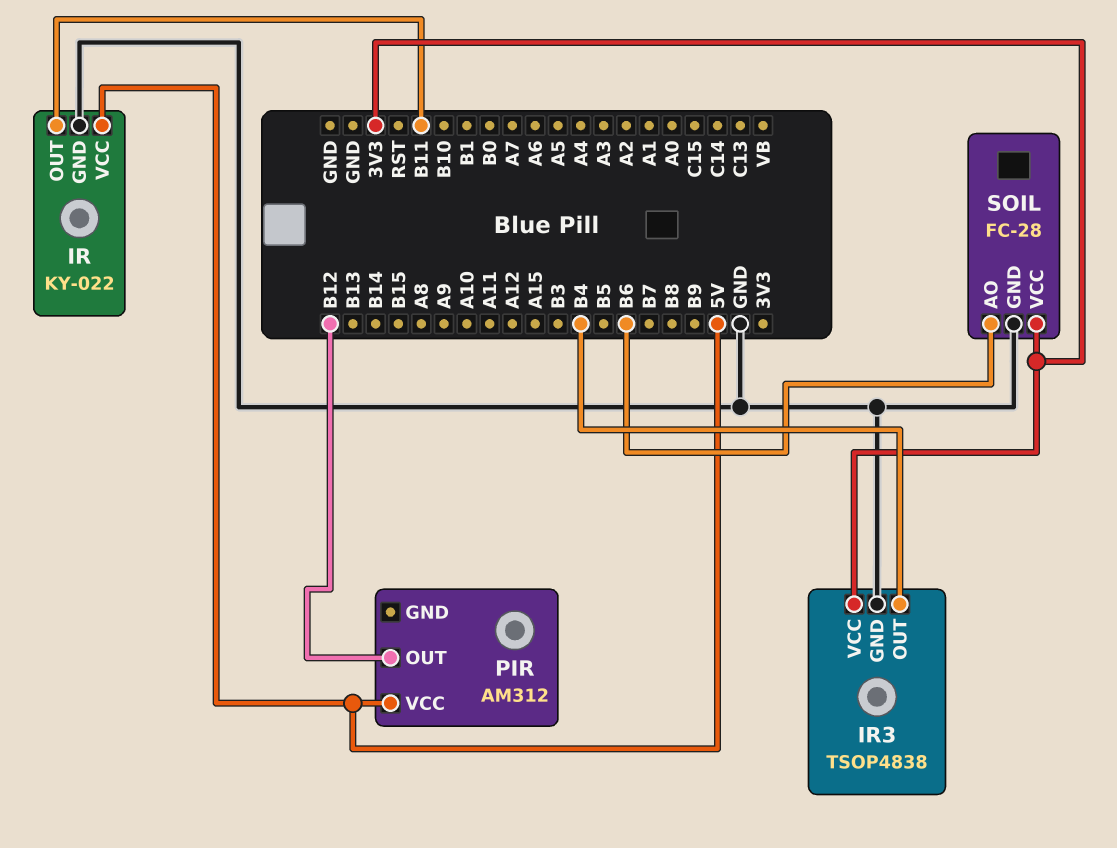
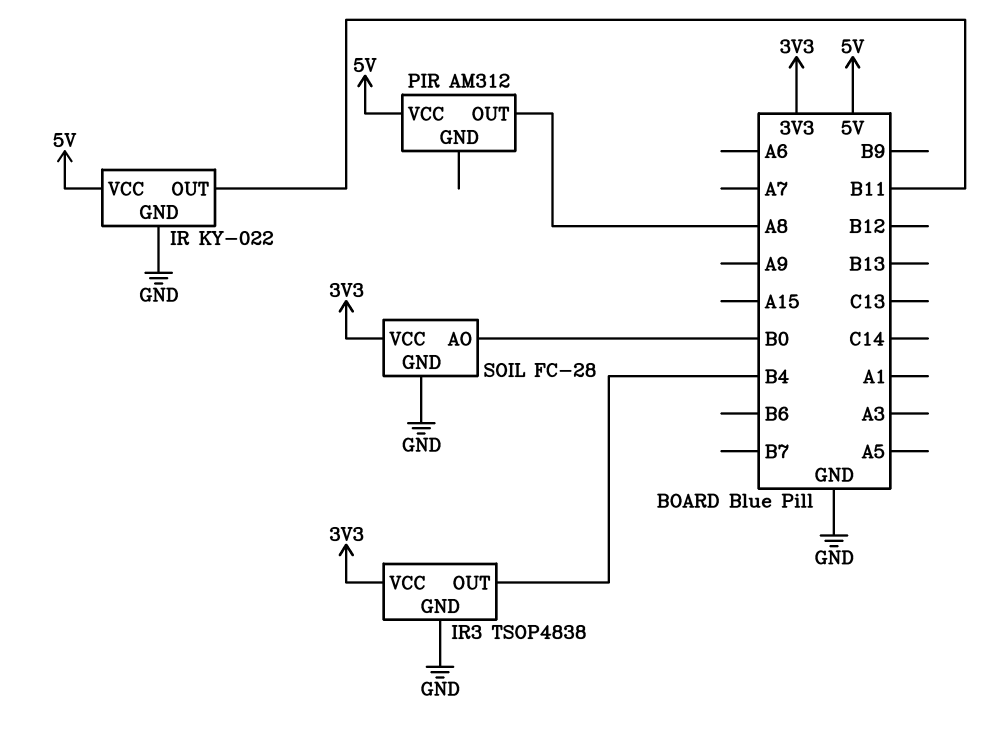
PIR pin OUT: B12 -> A8
SOIL pin AO: B6 -> B0

